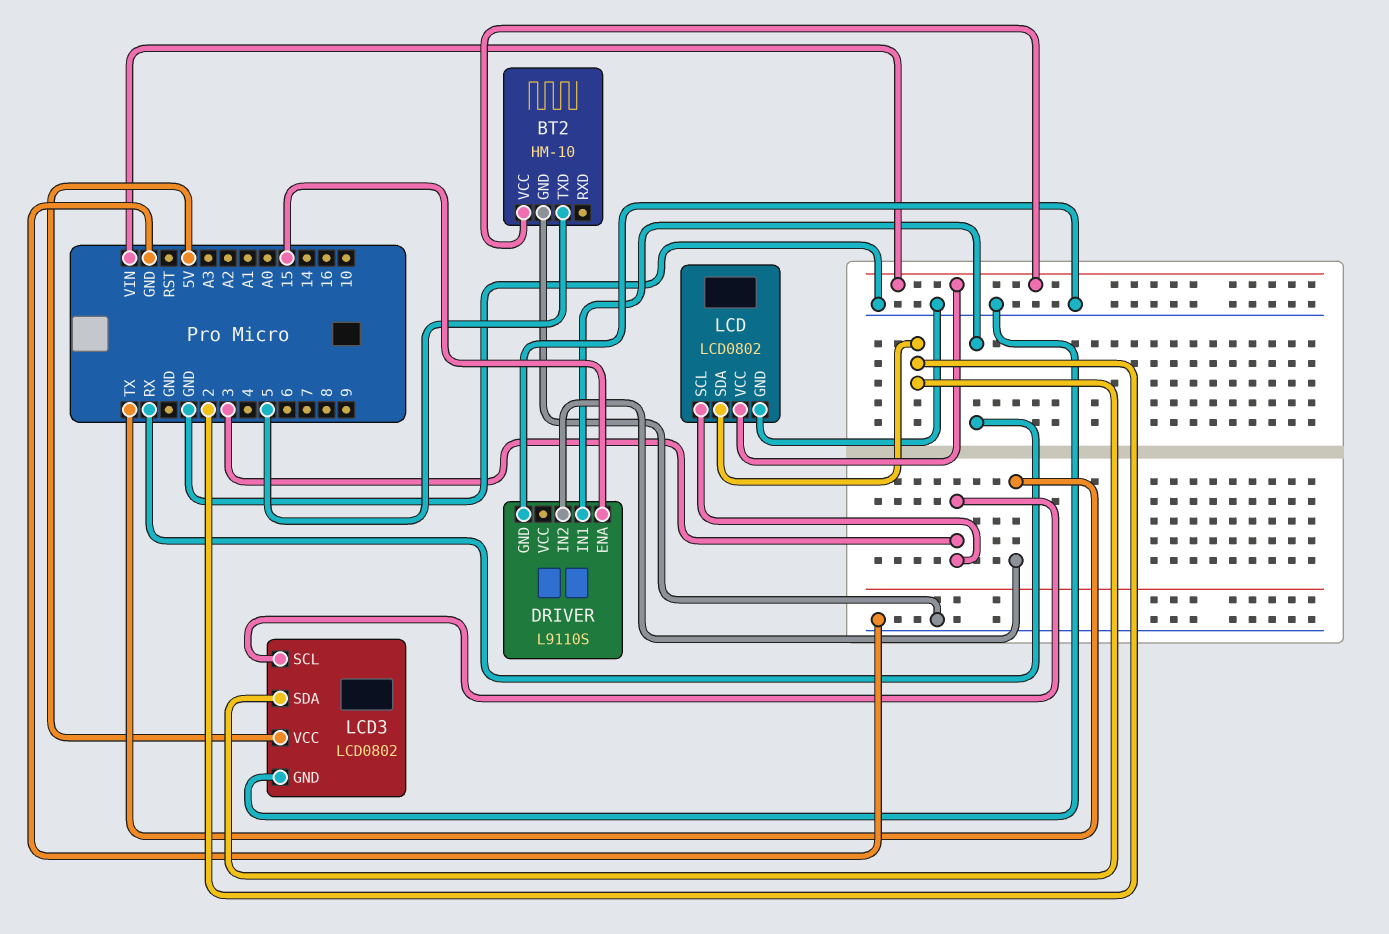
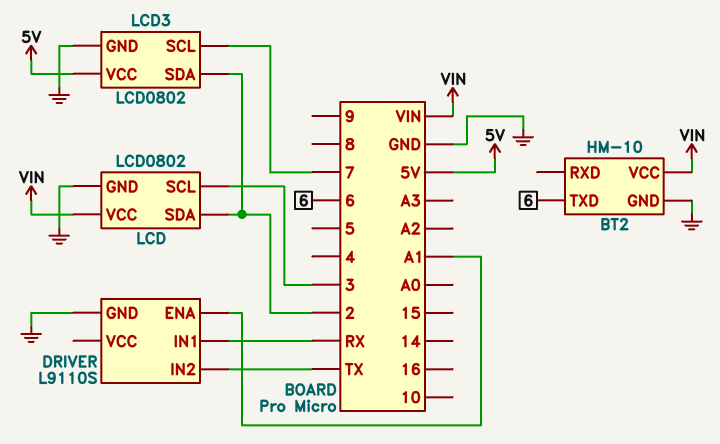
BT2 pin TXD: 5 -> 6
DRIVER pin ENA: 15 -> A1
LCD3 pin SCL: 3 -> 7

